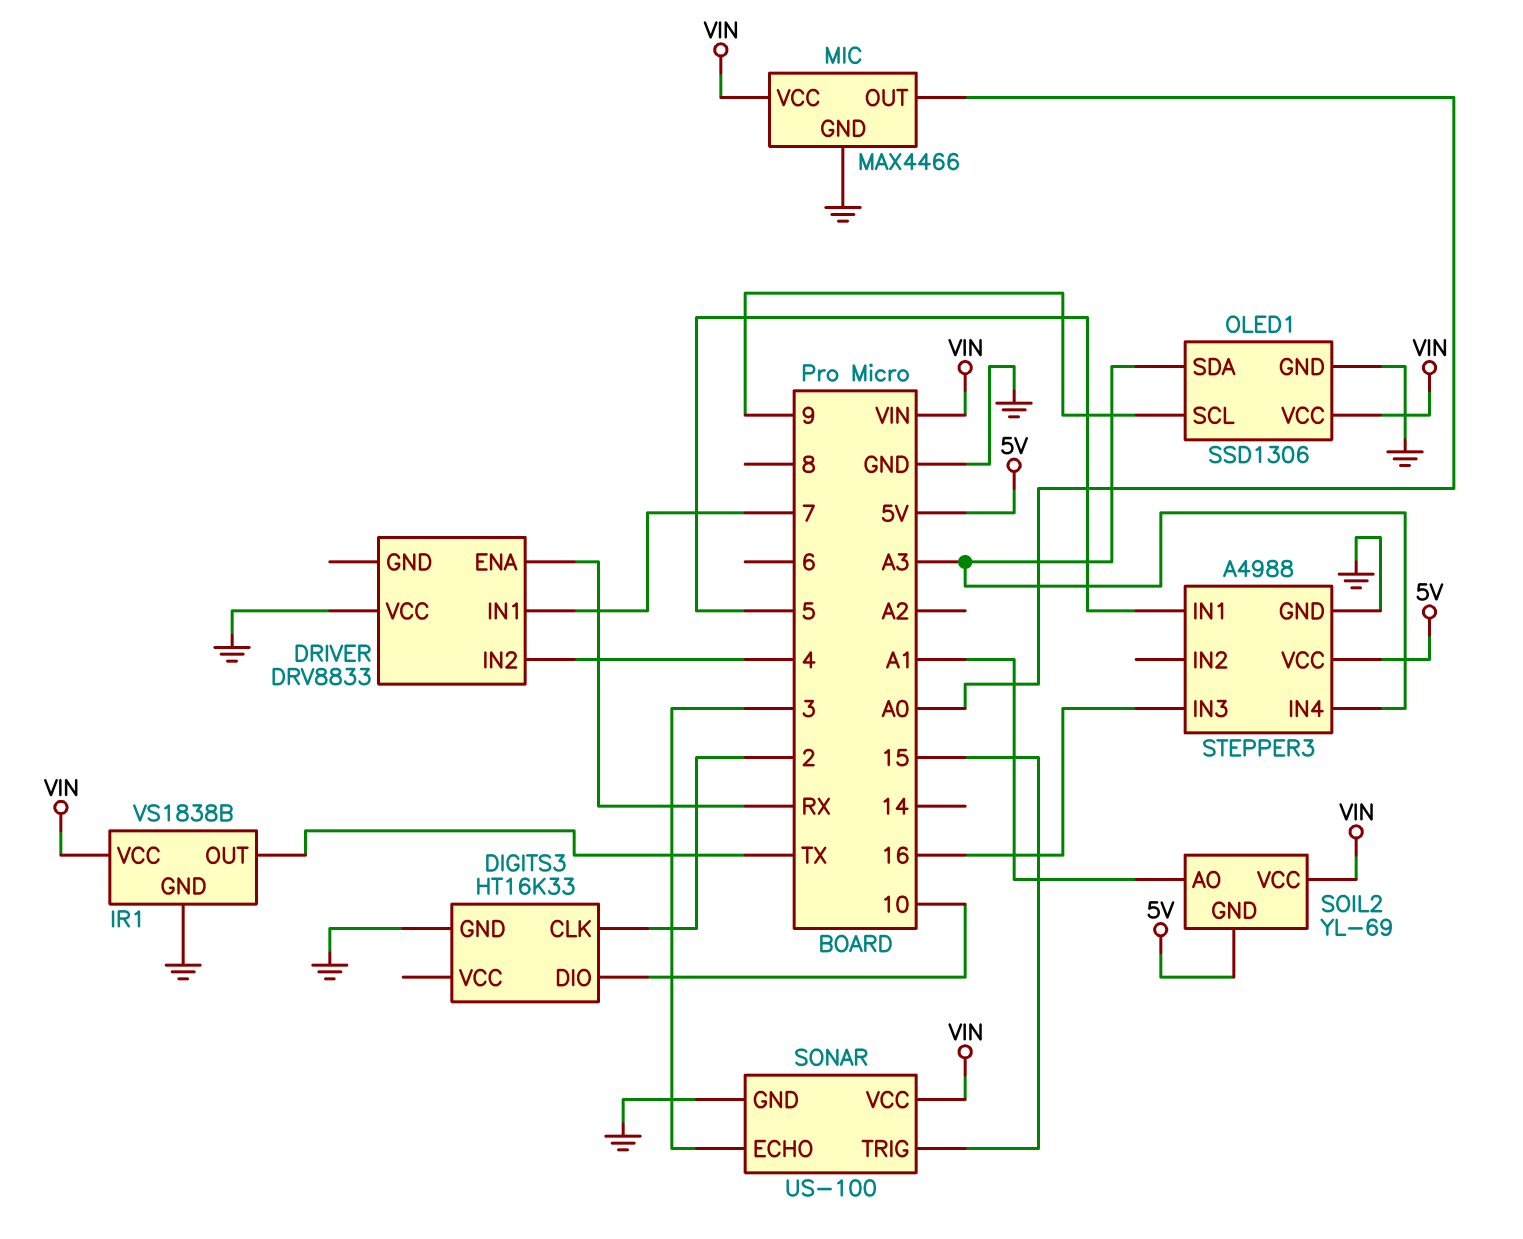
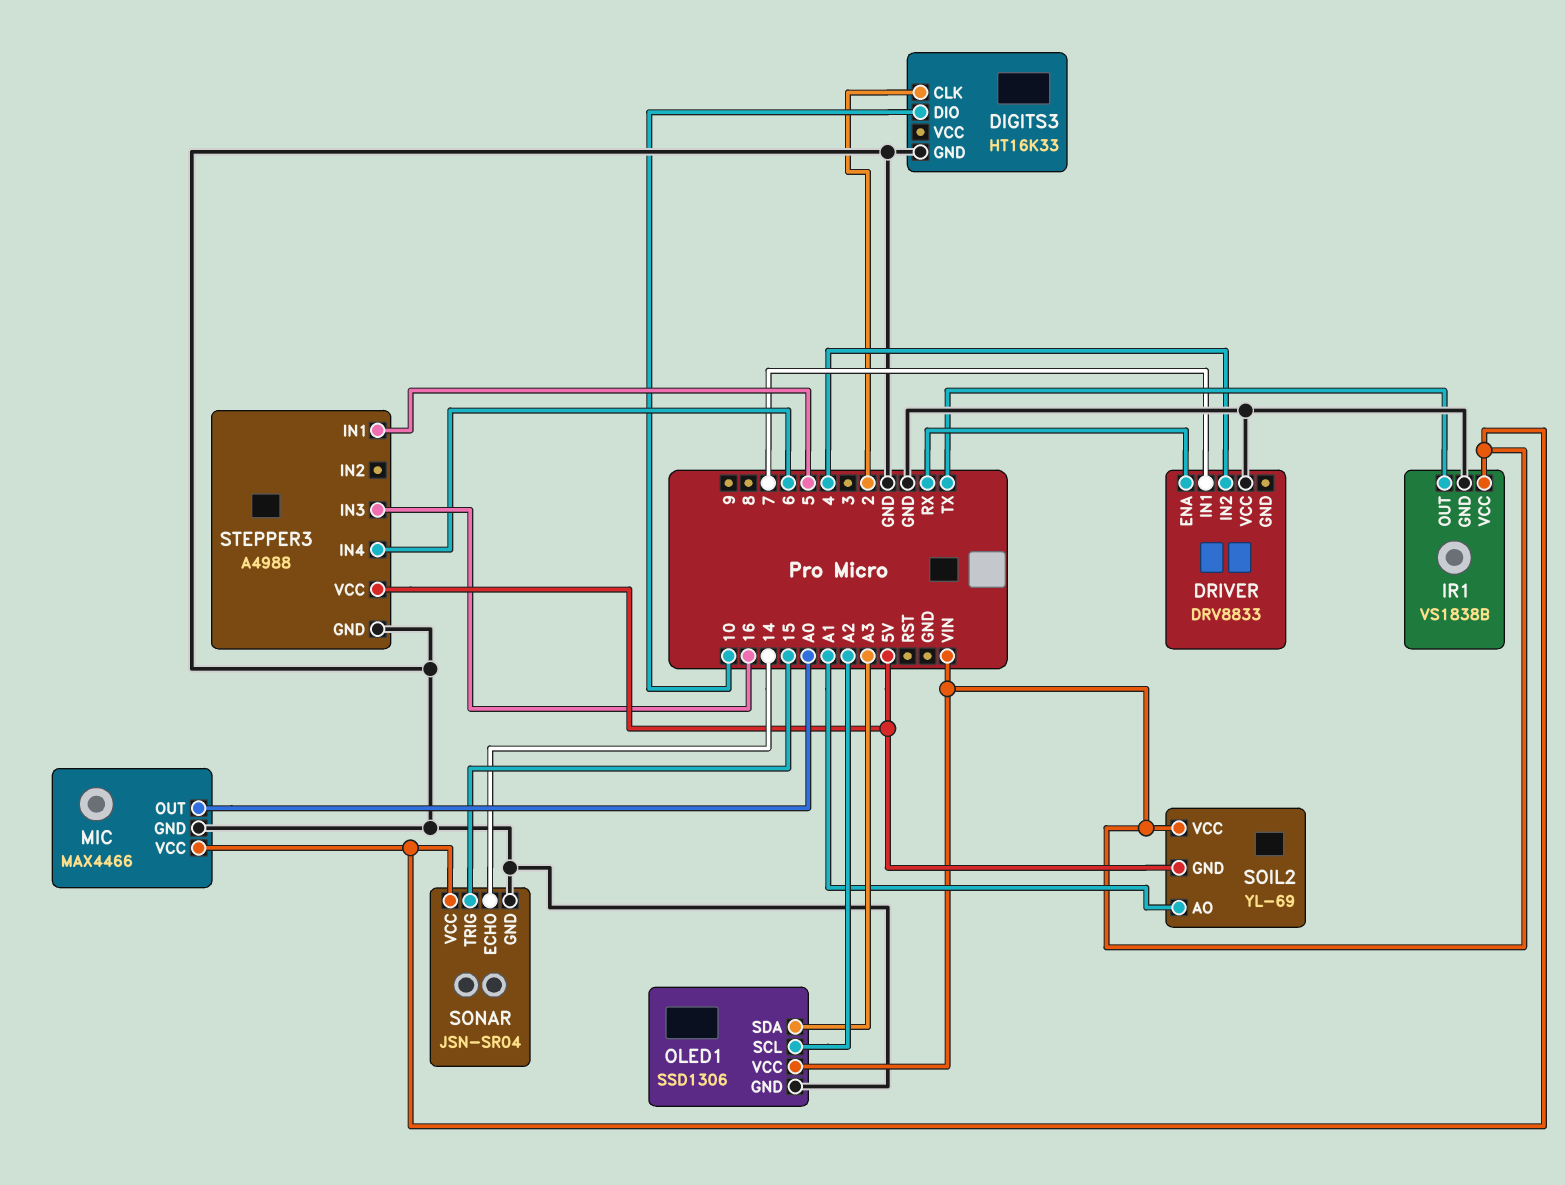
OLED1 pin SCL: 9 -> A2
SONAR: US-100 -> JSN-SR04
SONAR pin ECHO: 3 -> 14
STEPPER3 pin IN4: A3 -> 6

